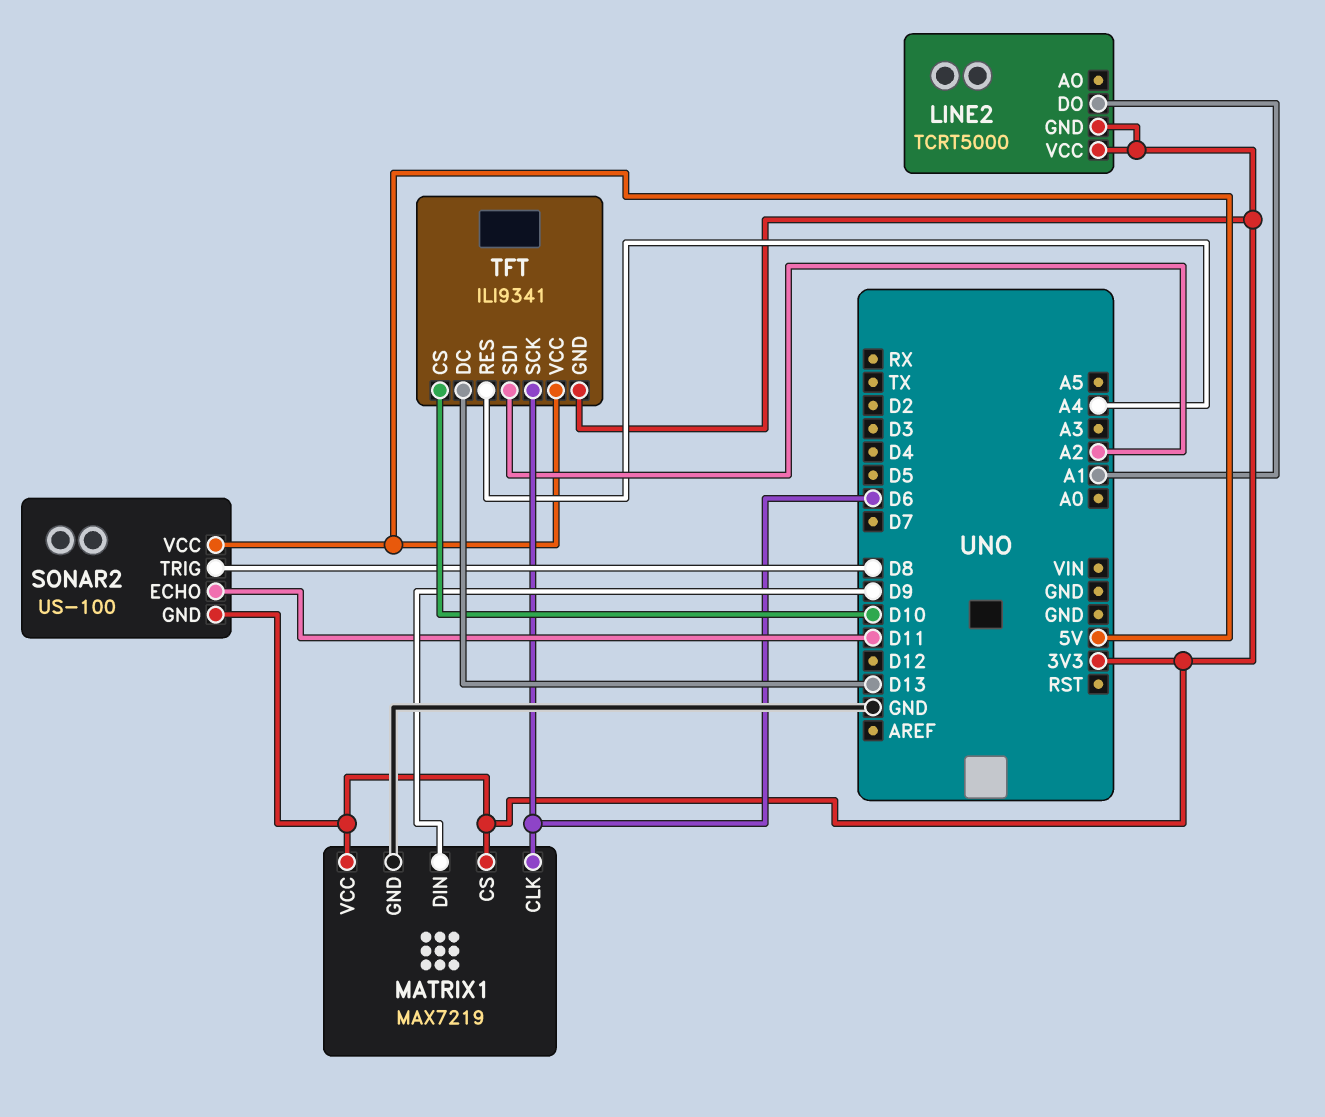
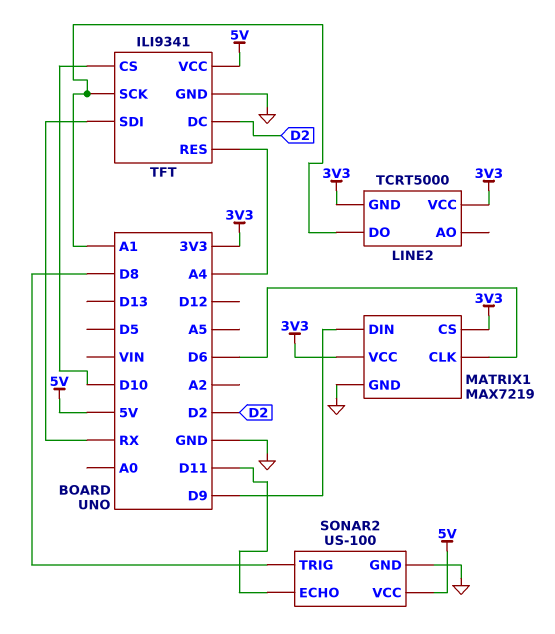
SONAR2 pin GND: 3V3 -> GND
TFT pin DC: D13 -> D2
TFT pin GND: 3V3 -> GND
TFT pin SCK: D6 -> A1
TFT pin SDI: A2 -> RX

